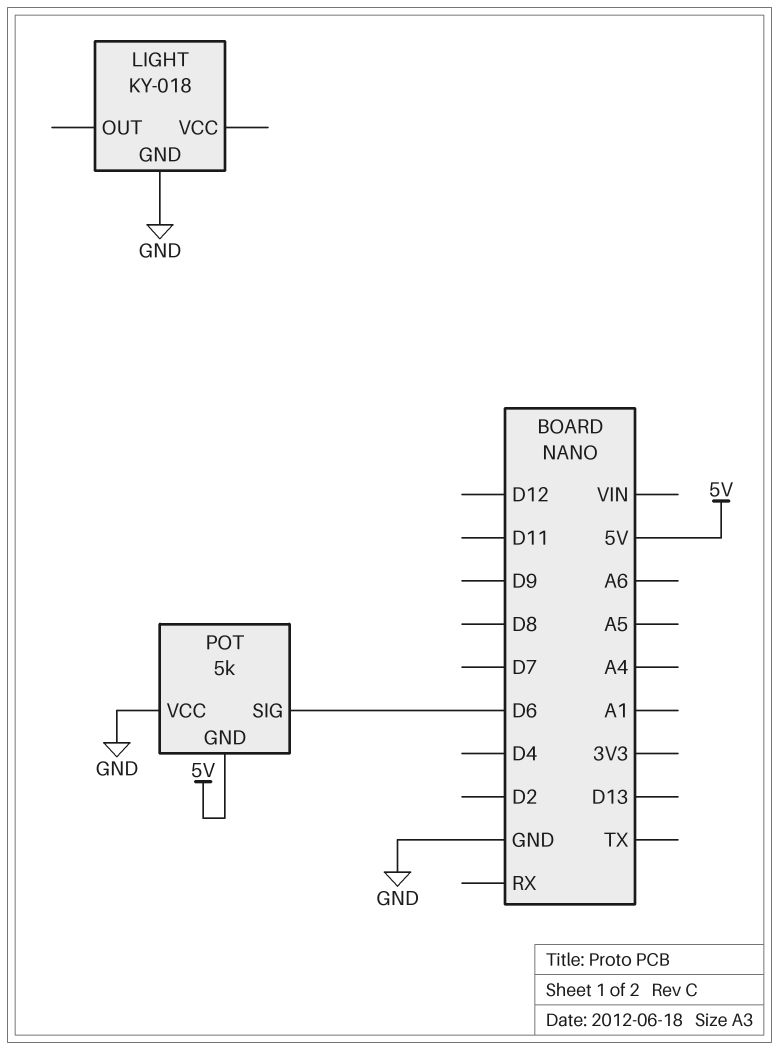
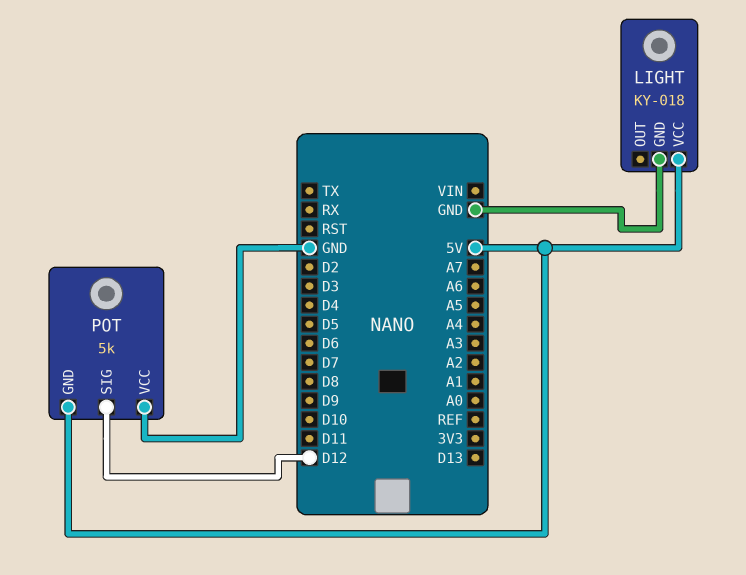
LIGHT pin VCC: none -> 5V
POT pin SIG: D6 -> D12

